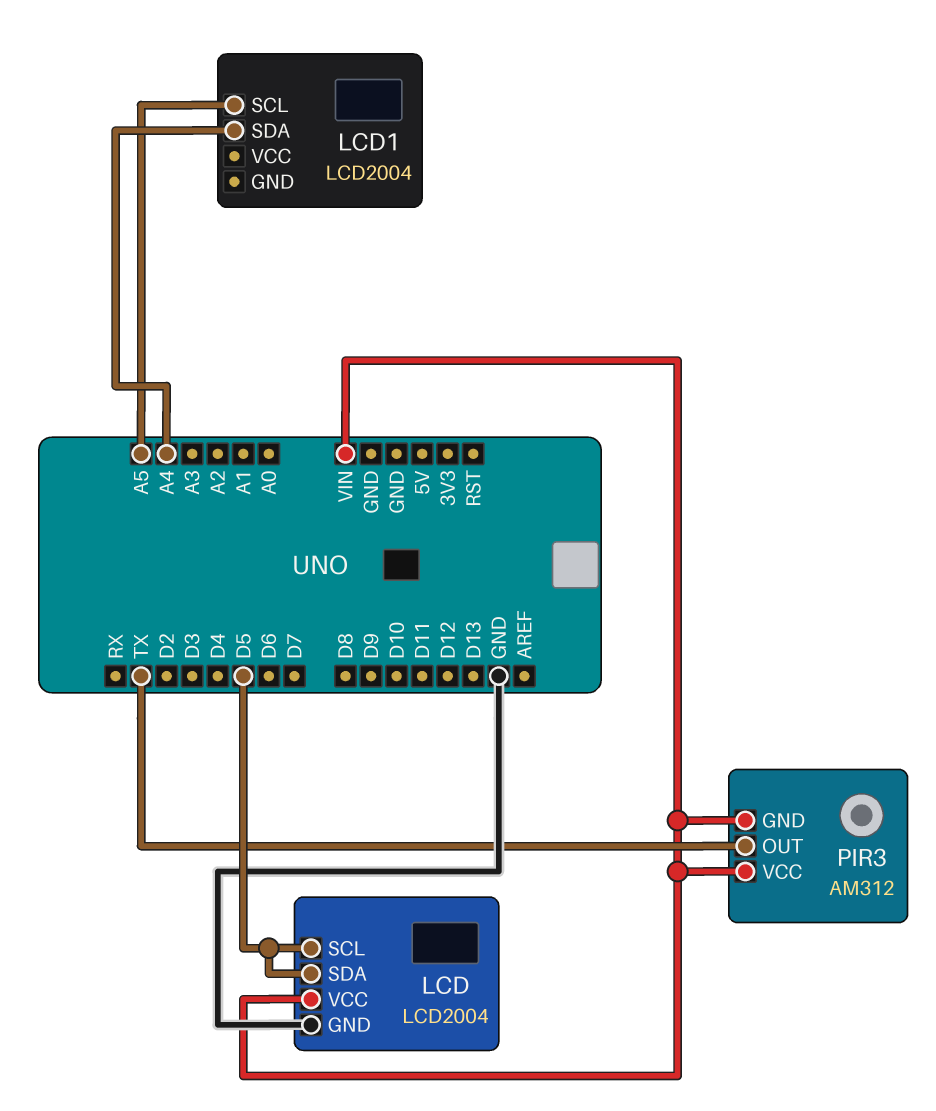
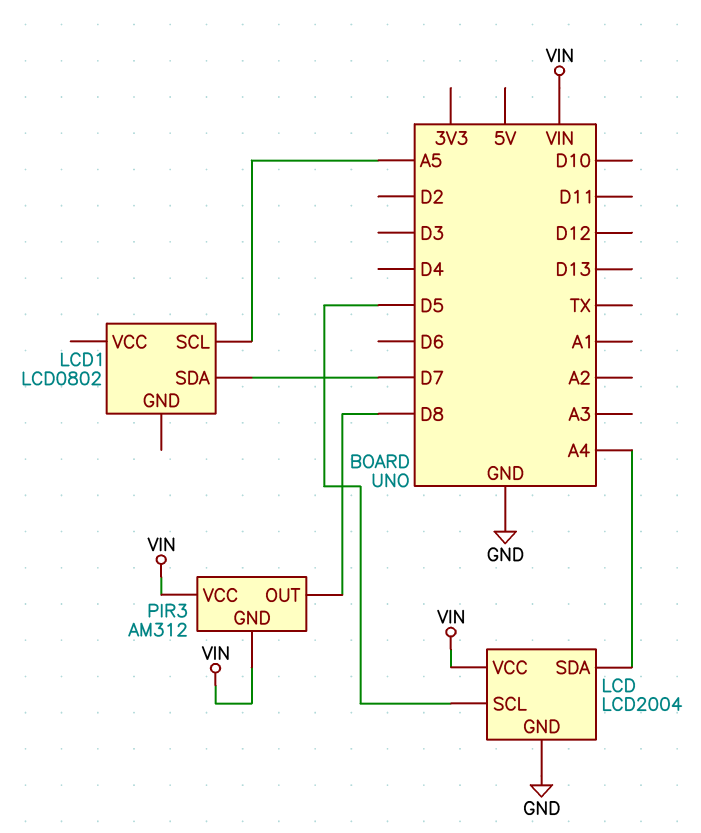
LCD pin SDA: D5 -> A4
LCD1: LCD2004 -> LCD0802
LCD1 pin SDA: A4 -> D7
PIR3 pin OUT: TX -> D8

